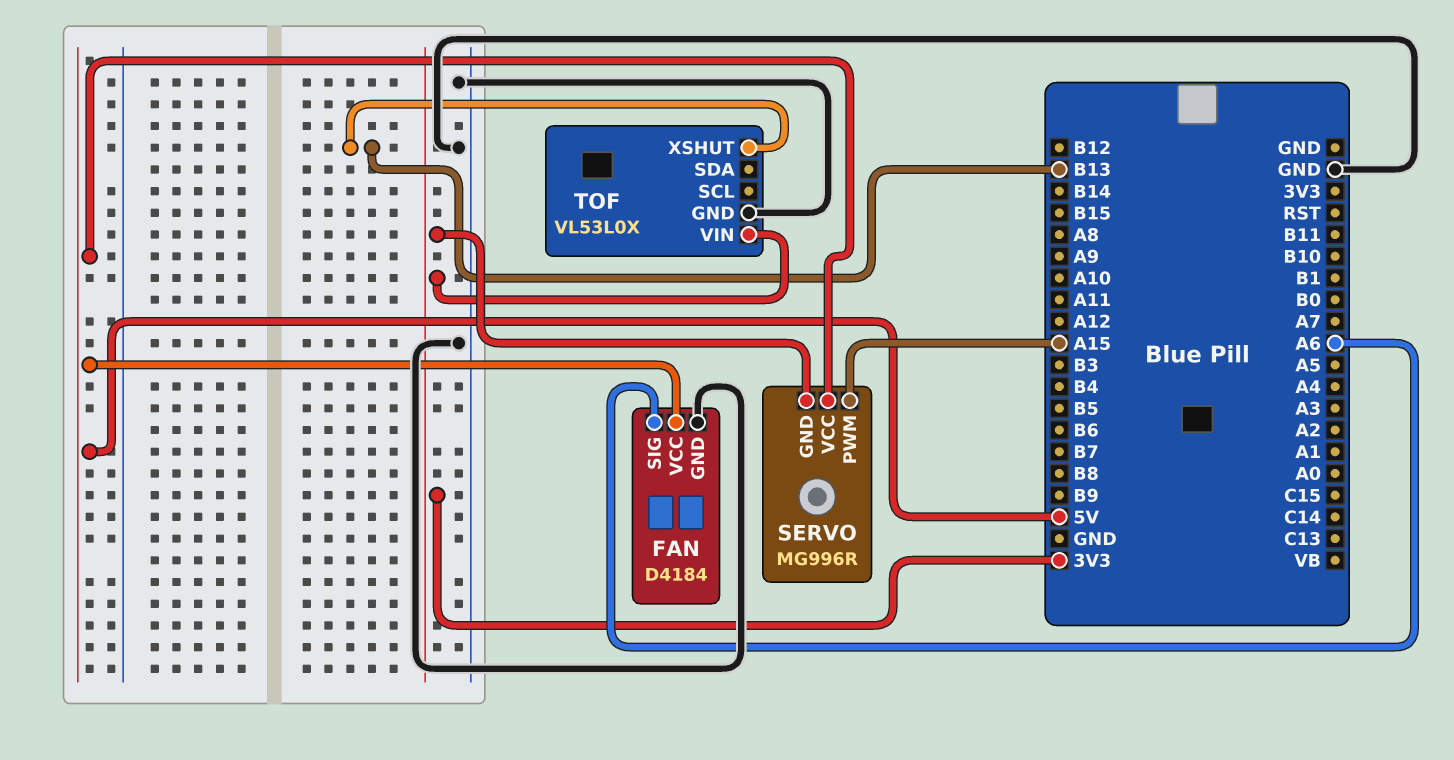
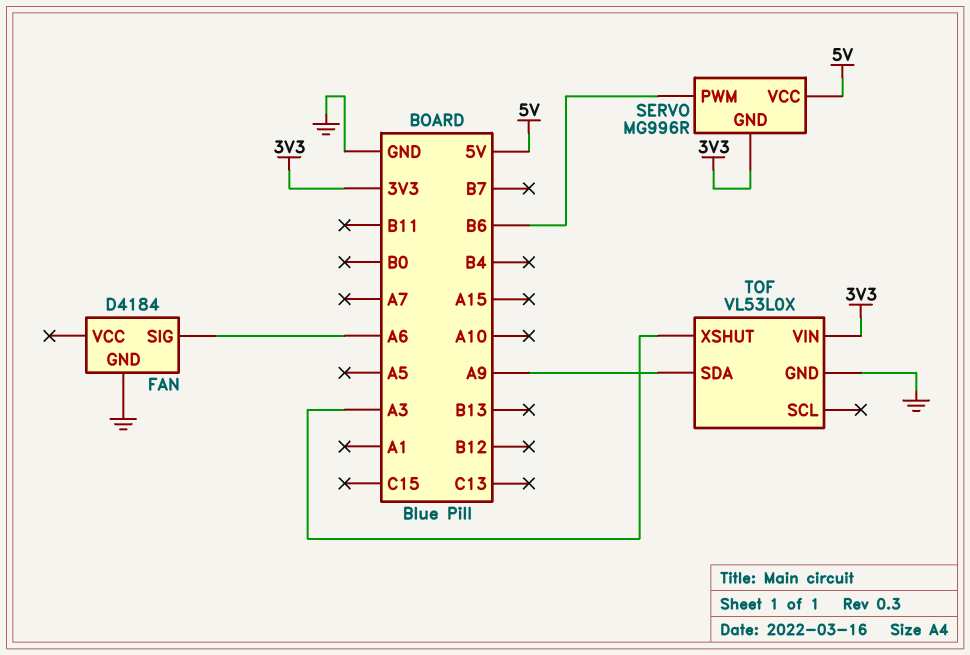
FAN pin VCC: 5V -> none
SERVO pin PWM: A15 -> B6
TOF pin SDA: none -> A9
TOF pin XSHUT: B13 -> A3

